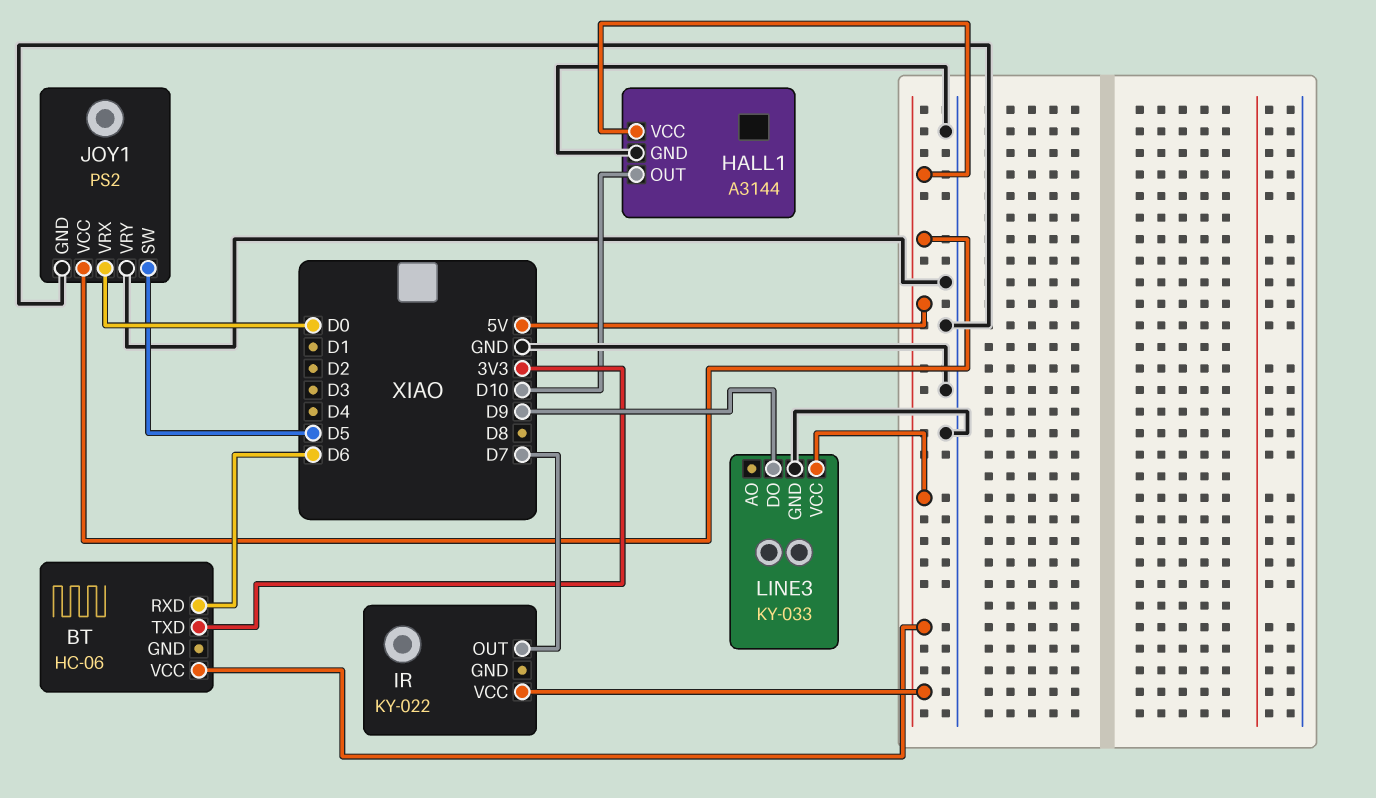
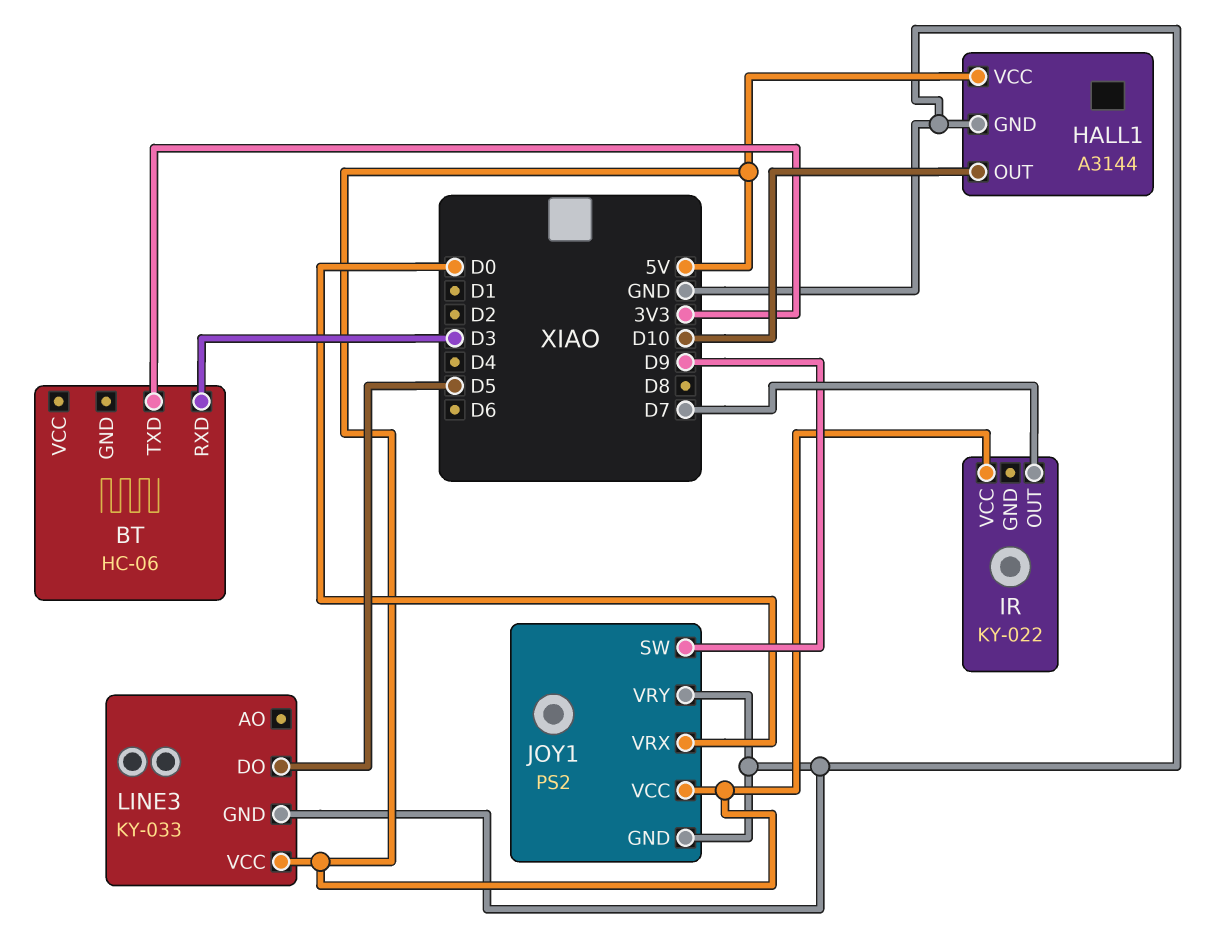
BT pin RXD: D6 -> D3
BT pin VCC: 5V -> none
JOY1 pin SW: D5 -> D9
LINE3 pin DO: D9 -> D5

